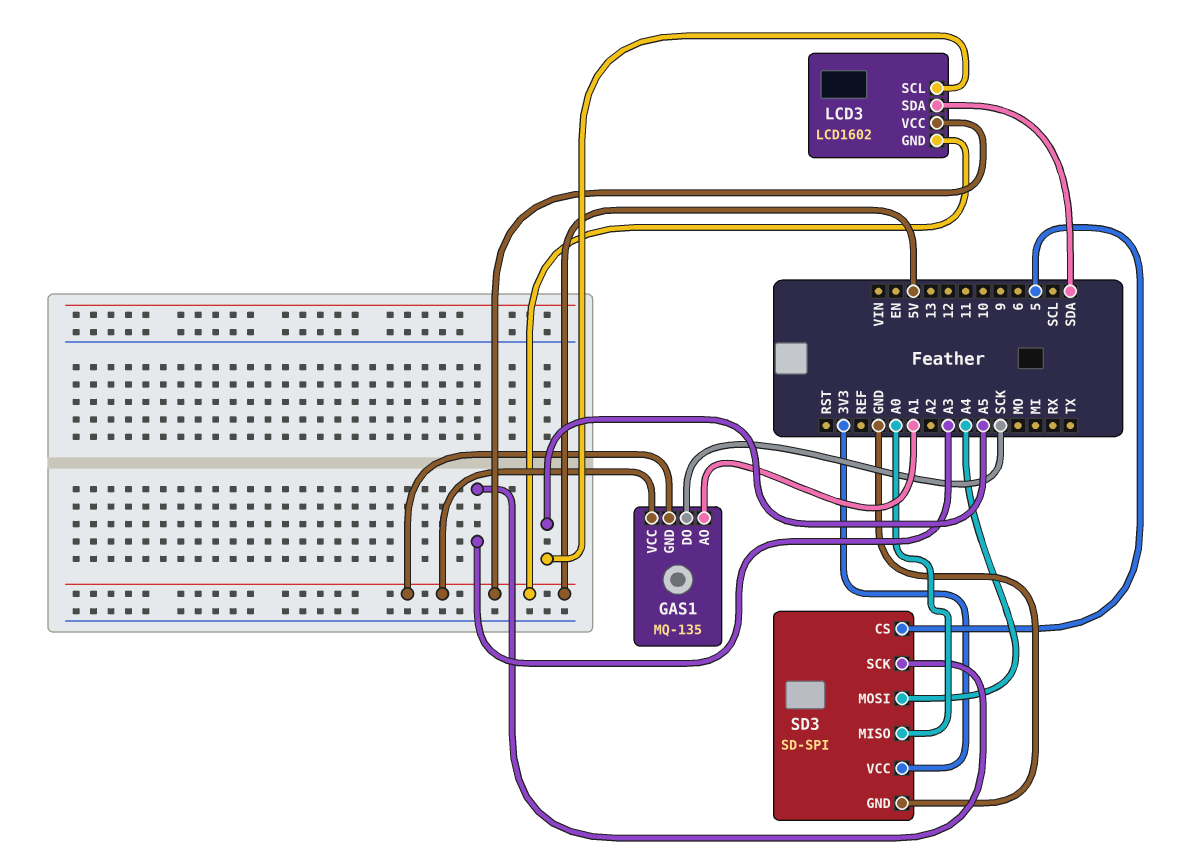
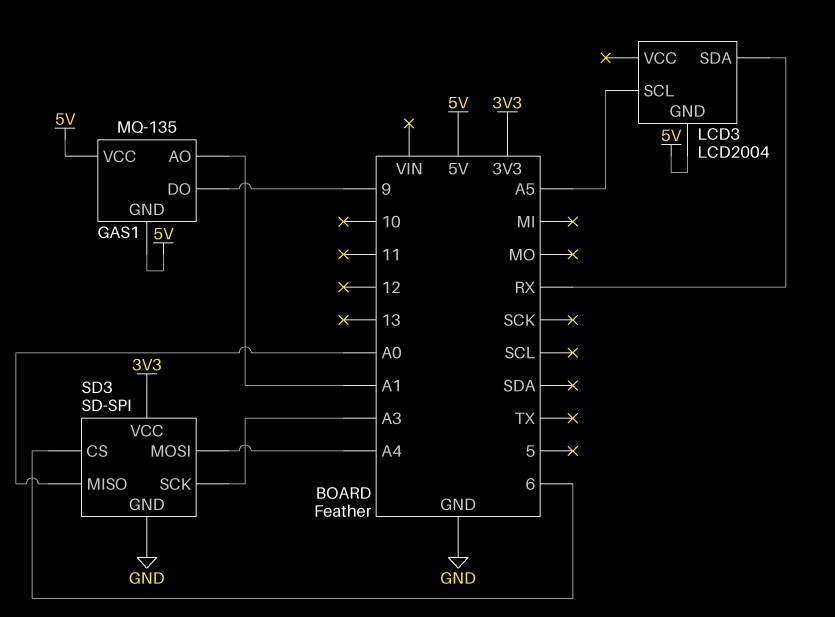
GAS1 pin DO: SCK -> 9
LCD3: LCD1602 -> LCD2004
LCD3 pin SDA: SDA -> RX
LCD3 pin VCC: 5V -> none
SD3 pin CS: 5 -> 6

